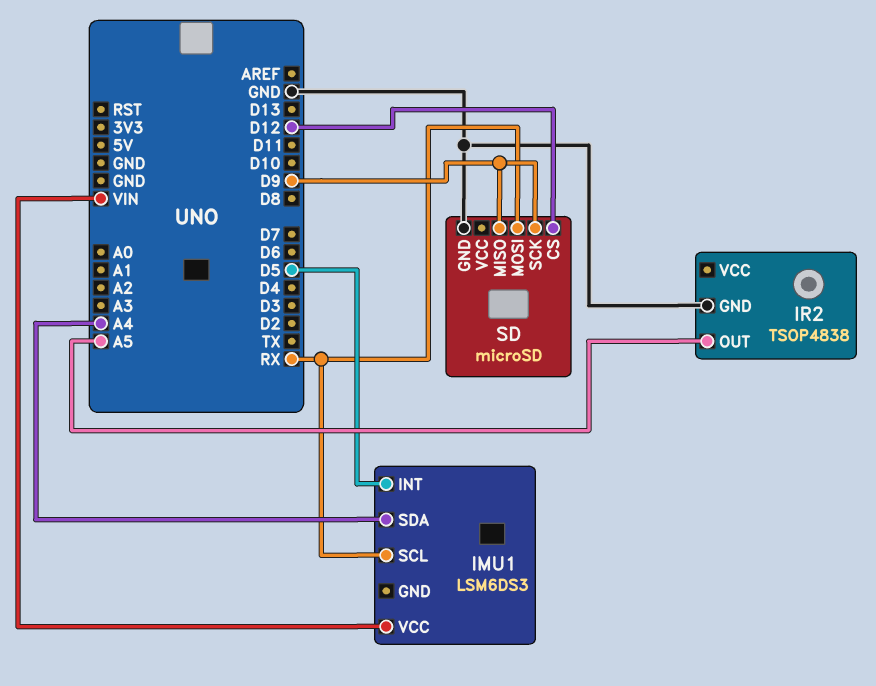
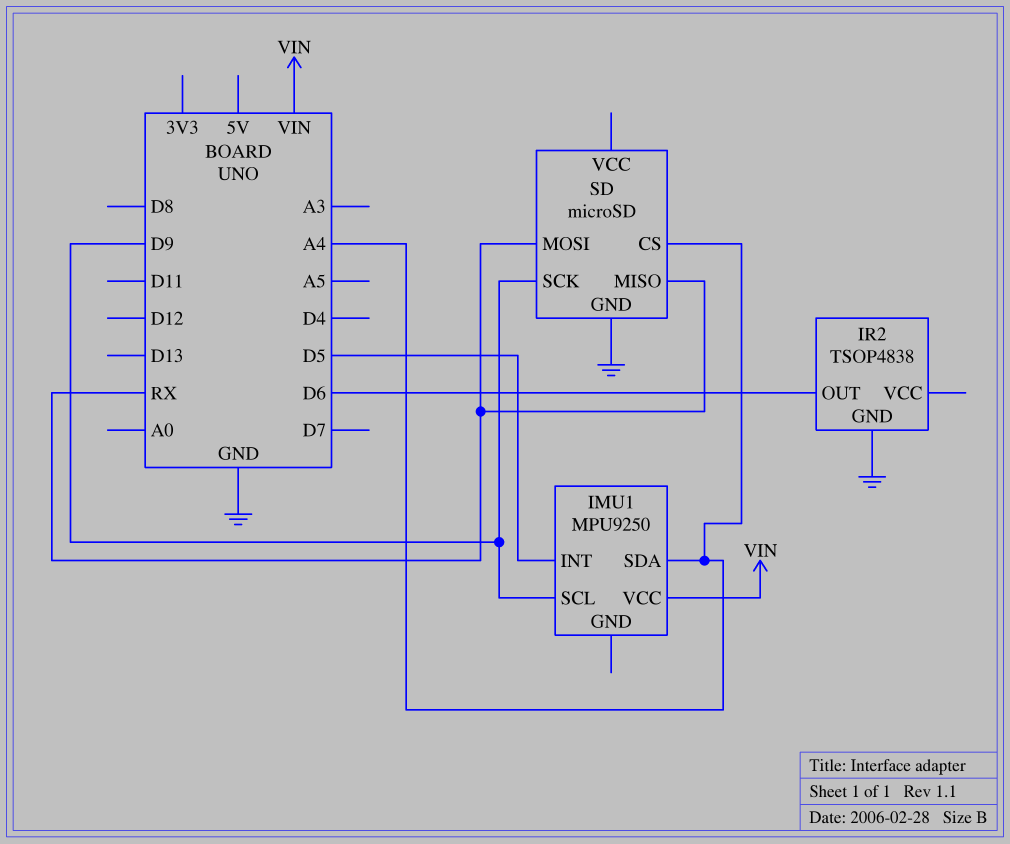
IMU1: LSM6DS3 -> MPU9250
IMU1 pin SCL: RX -> D9
IR2 pin OUT: A5 -> D6
SD pin CS: D12 -> A4
SD pin MISO: D9 -> RX

